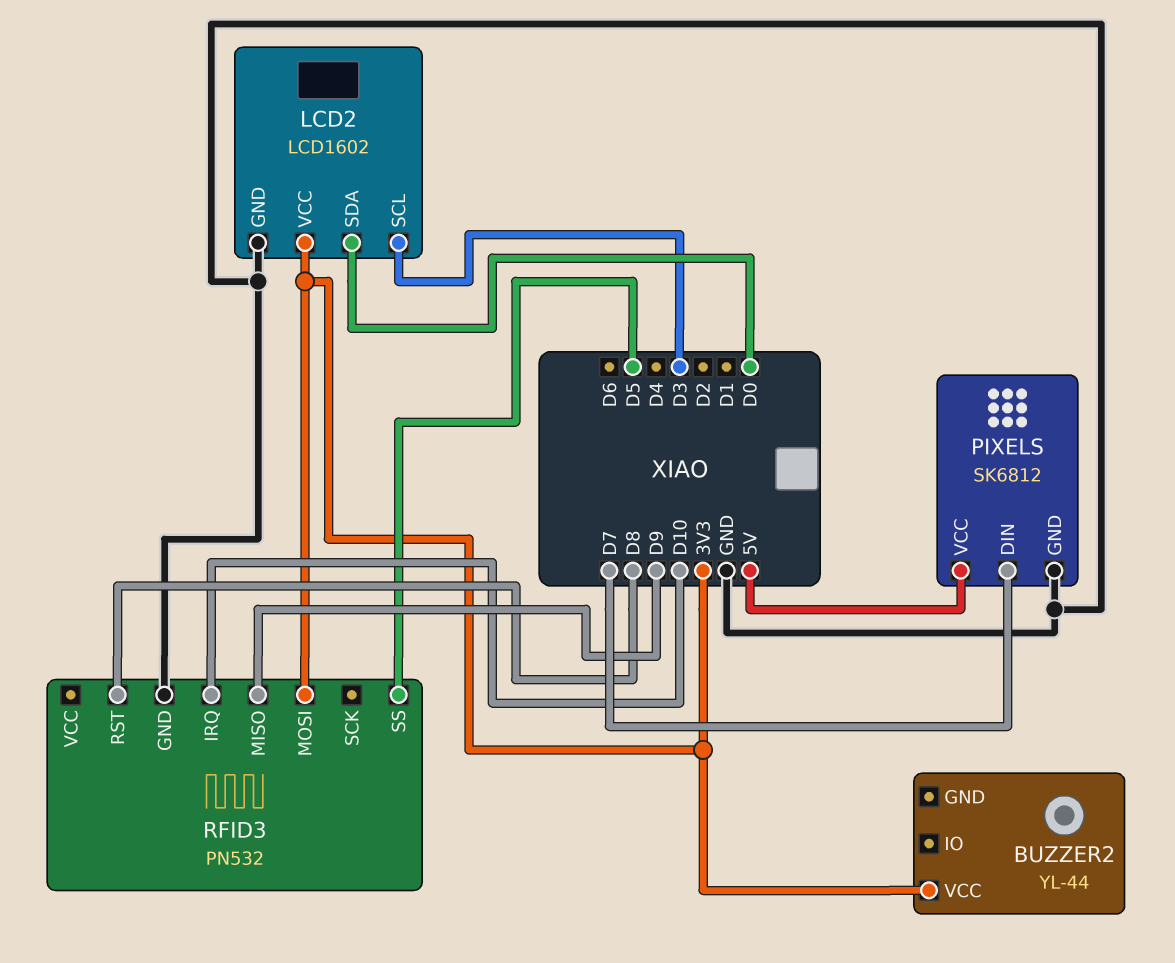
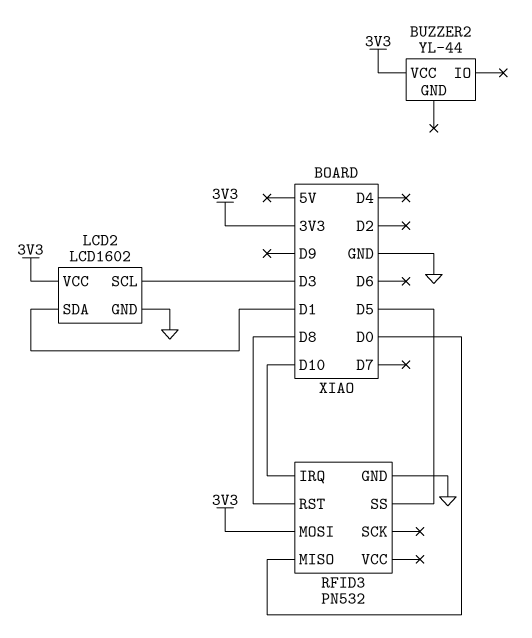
LCD2 pin SDA: D0 -> D1
PIXELS: SK6812 -> none
PIXELS pin DIN: D7 -> none
PIXELS pin GND: GND -> none
PIXELS pin VCC: 5V -> none
RFID3 pin MISO: D9 -> D0

